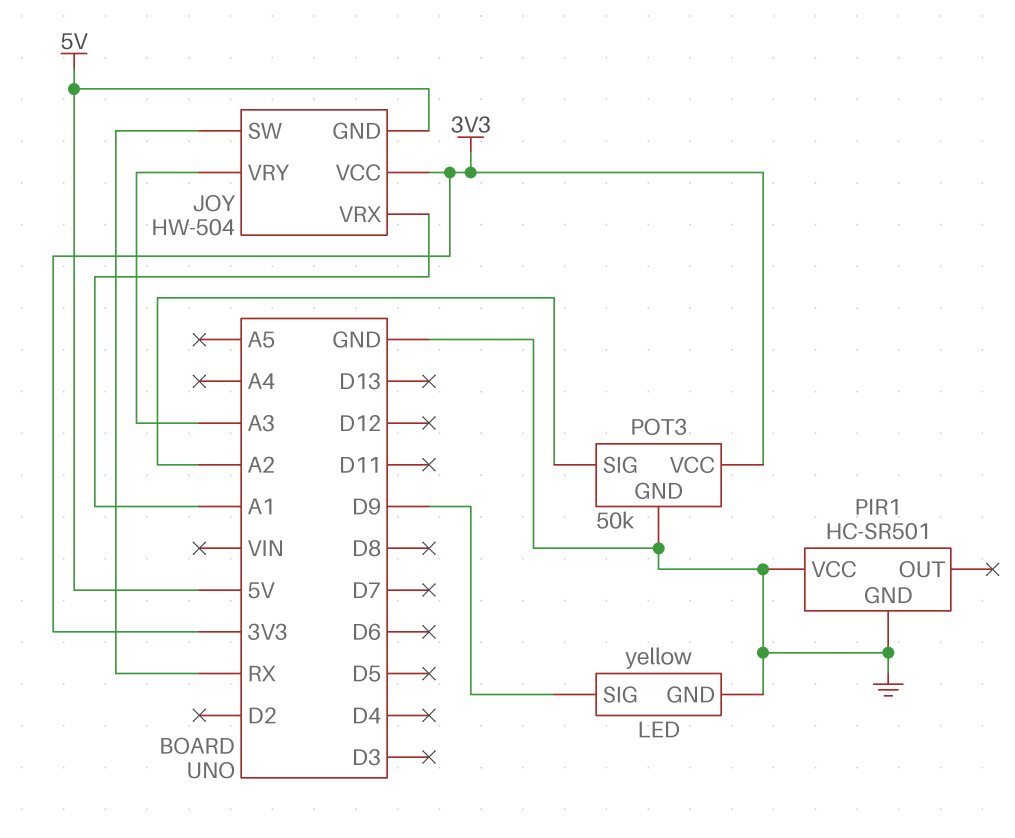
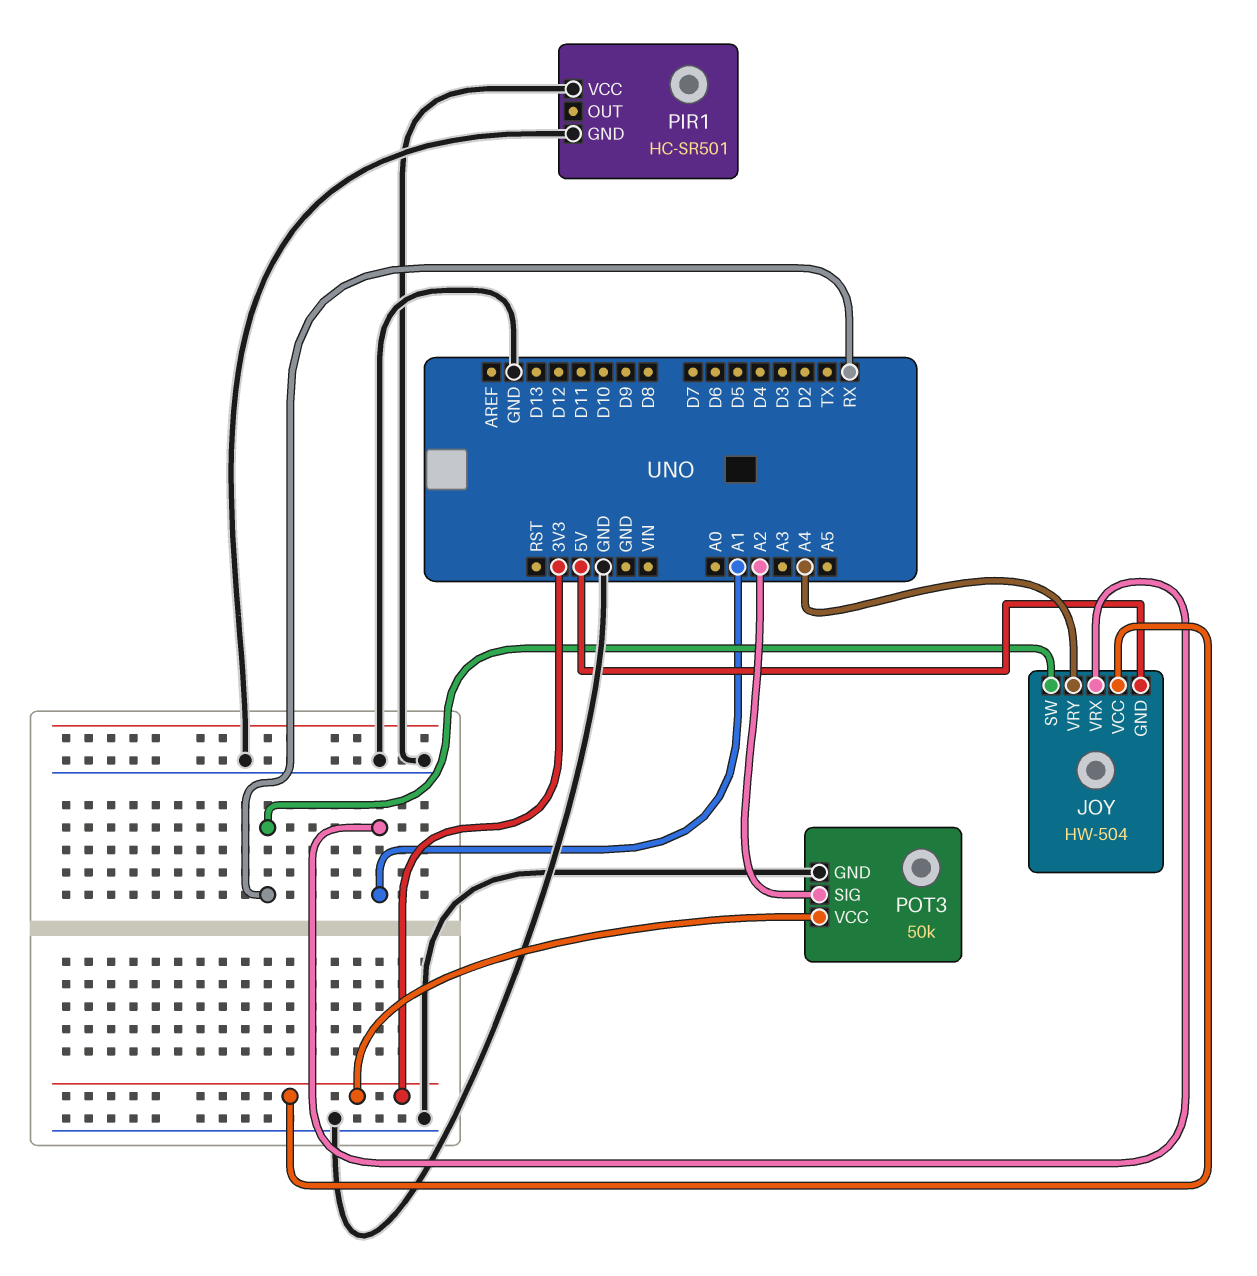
JOY pin VRY: A3 -> A4
LED: yellow -> none
LED pin GND: GND -> none
LED pin SIG: D9 -> none

